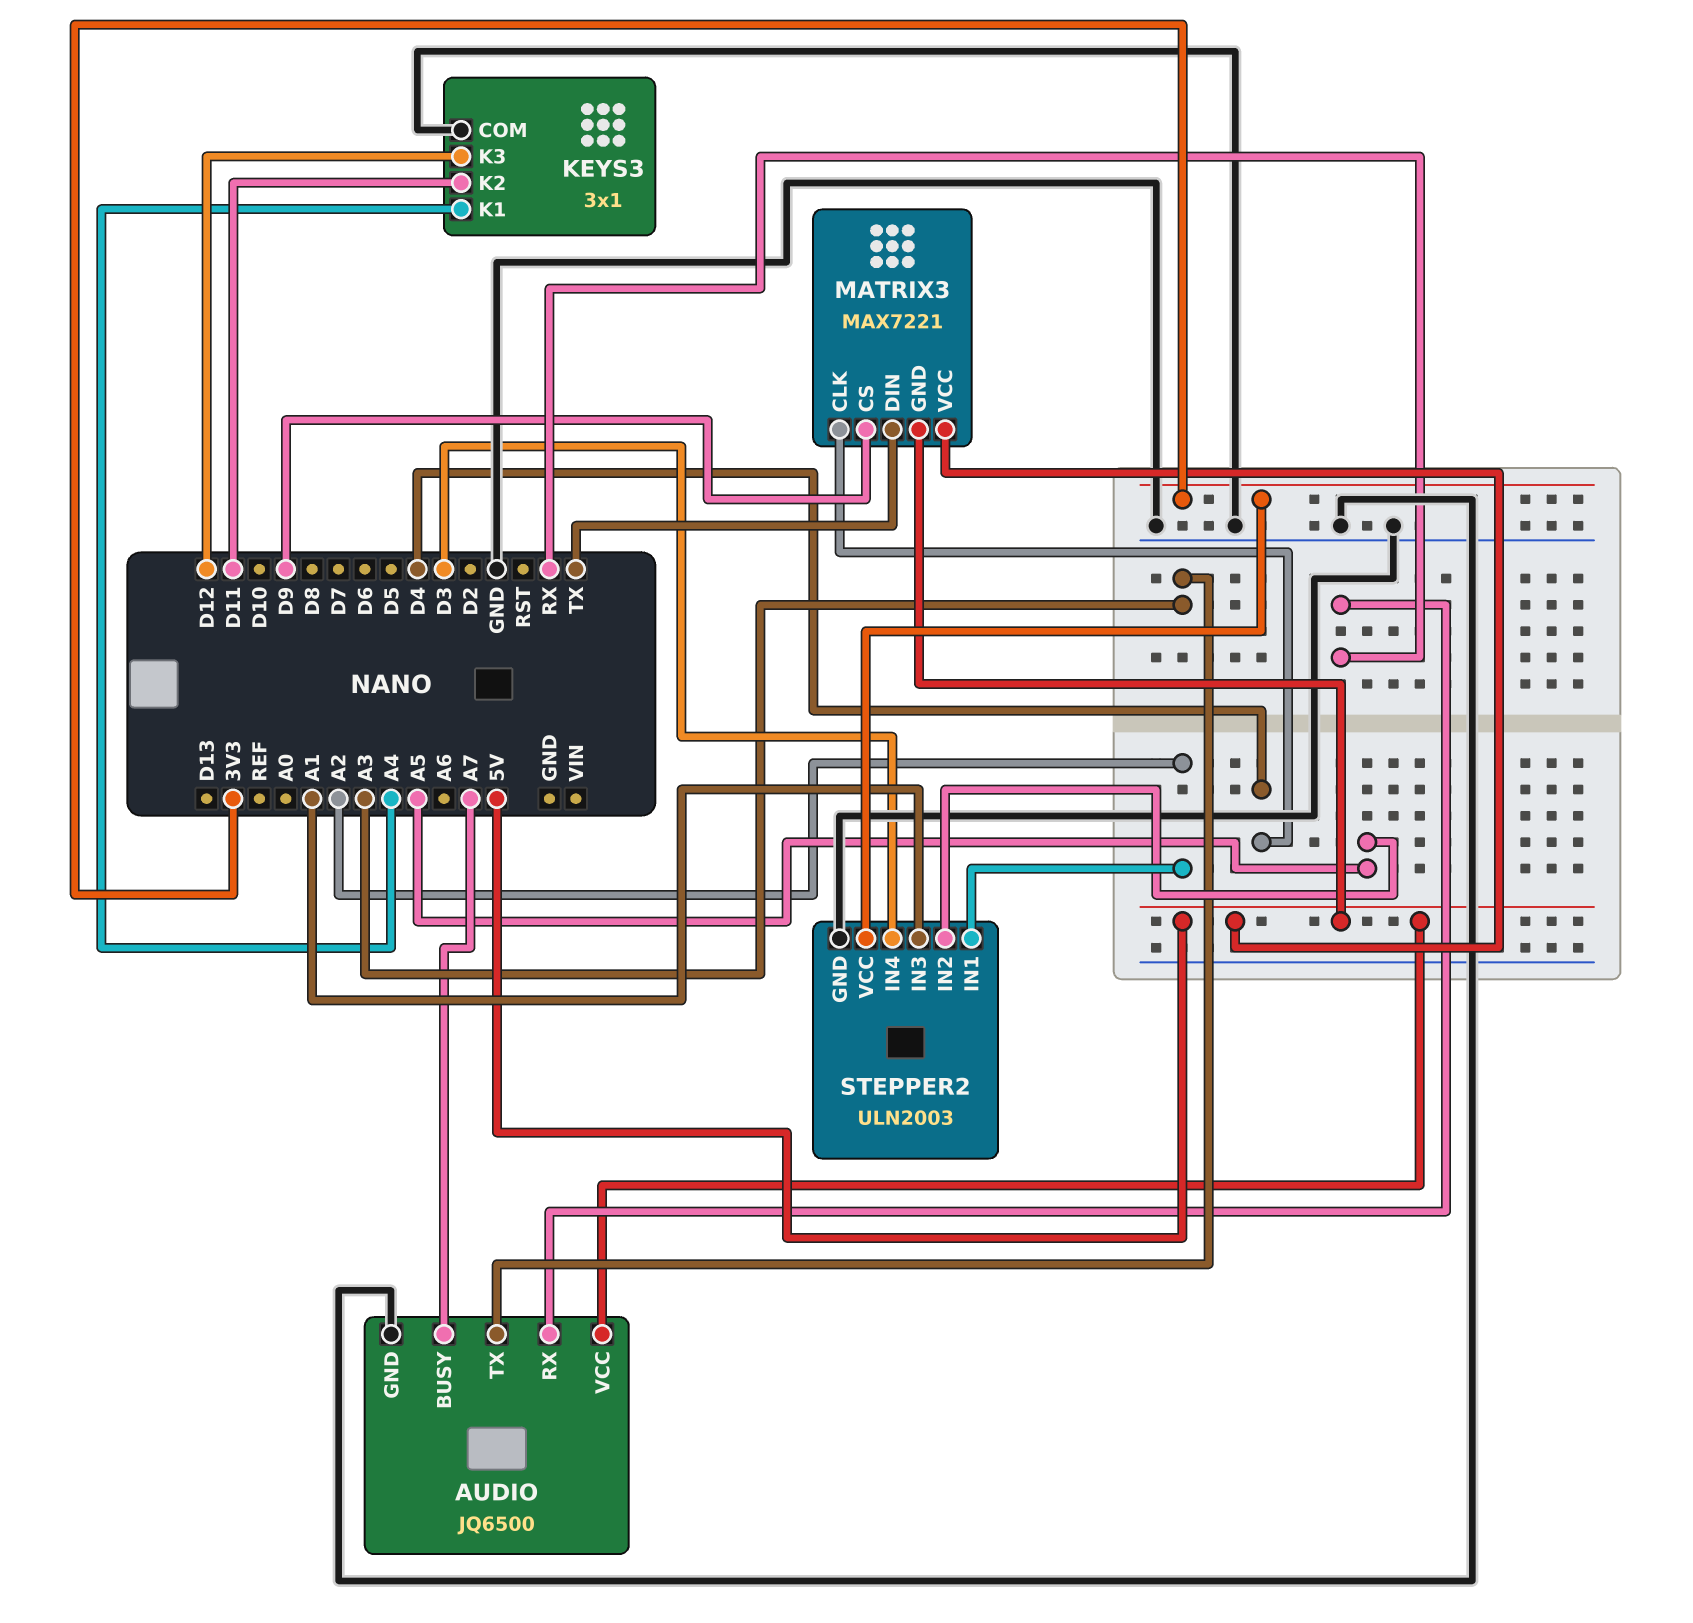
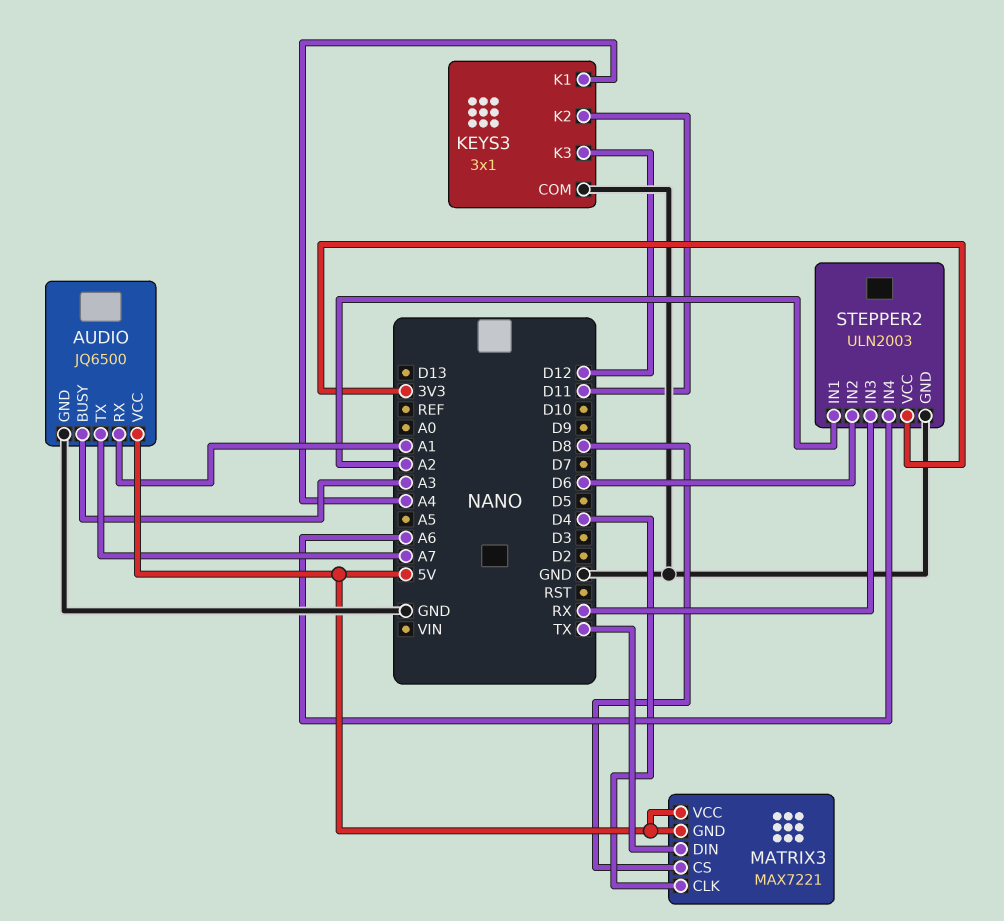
AUDIO pin BUSY: A7 -> A3
AUDIO pin RX: RX -> A1
AUDIO pin TX: A3 -> A7
MATRIX3 pin CS: D9 -> D8
STEPPER2 pin IN2: A5 -> D6
STEPPER2 pin IN3: A1 -> RX
STEPPER2 pin IN4: D3 -> A6

